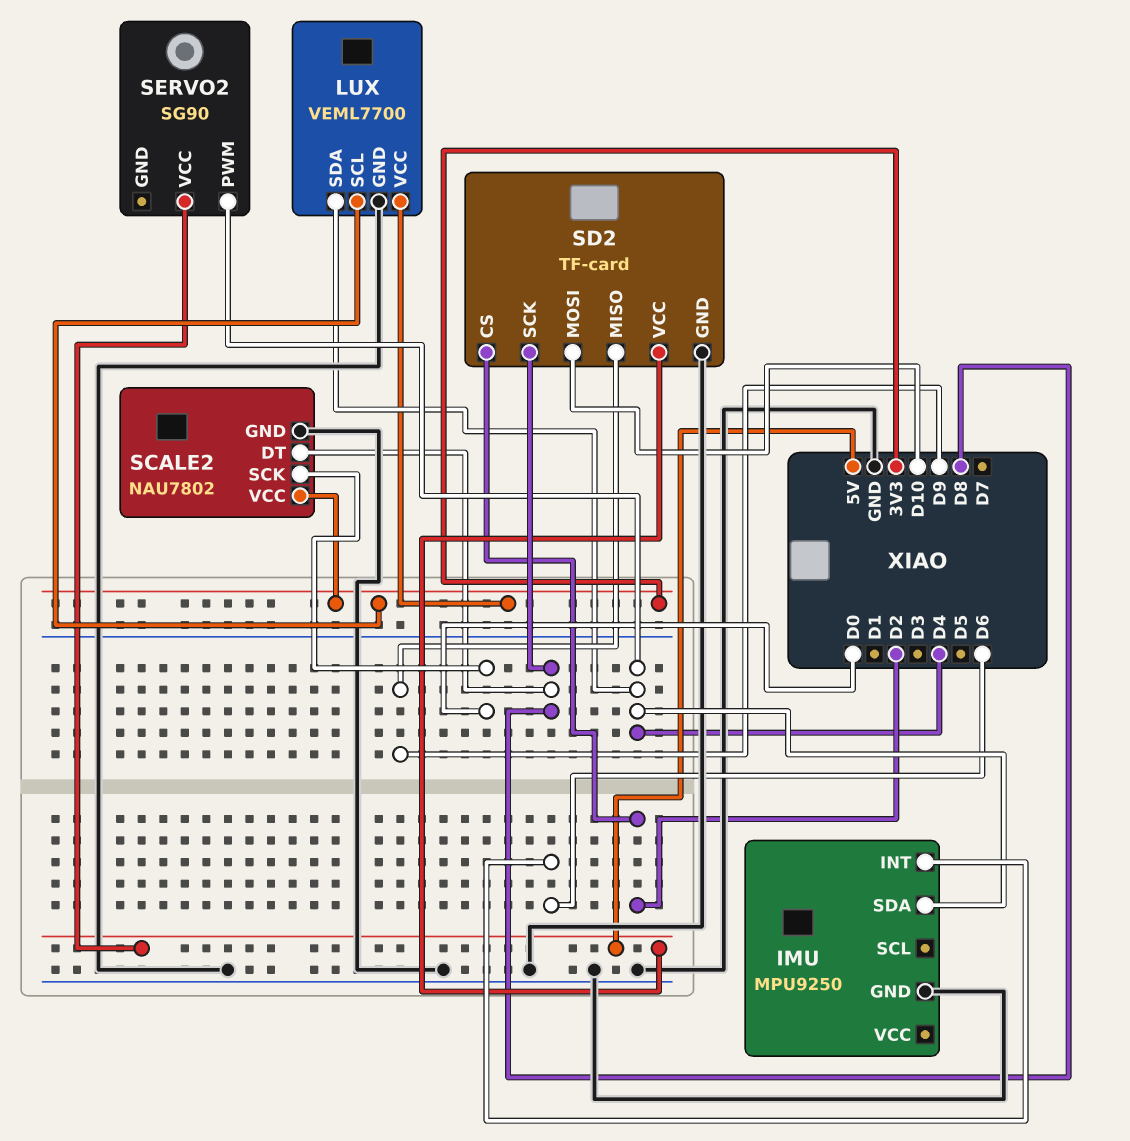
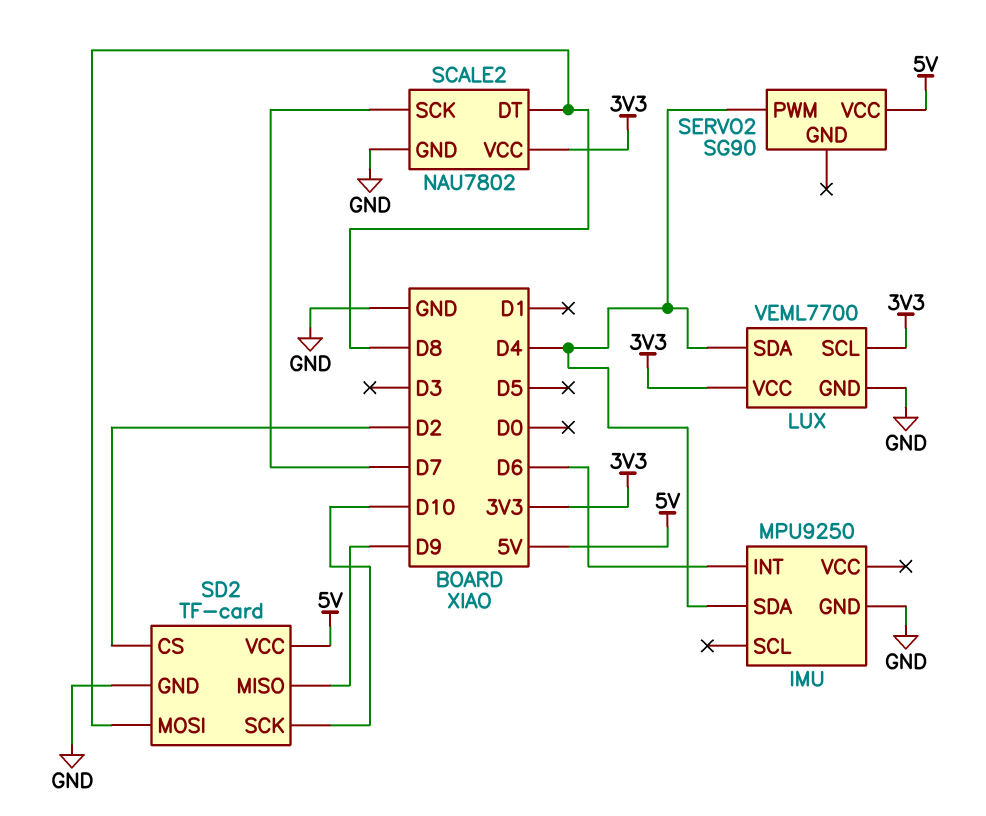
SCALE2 pin SCK: D0 -> D7
SD2 pin MOSI: D10 -> D8
SD2 pin SCK: D8 -> D10

